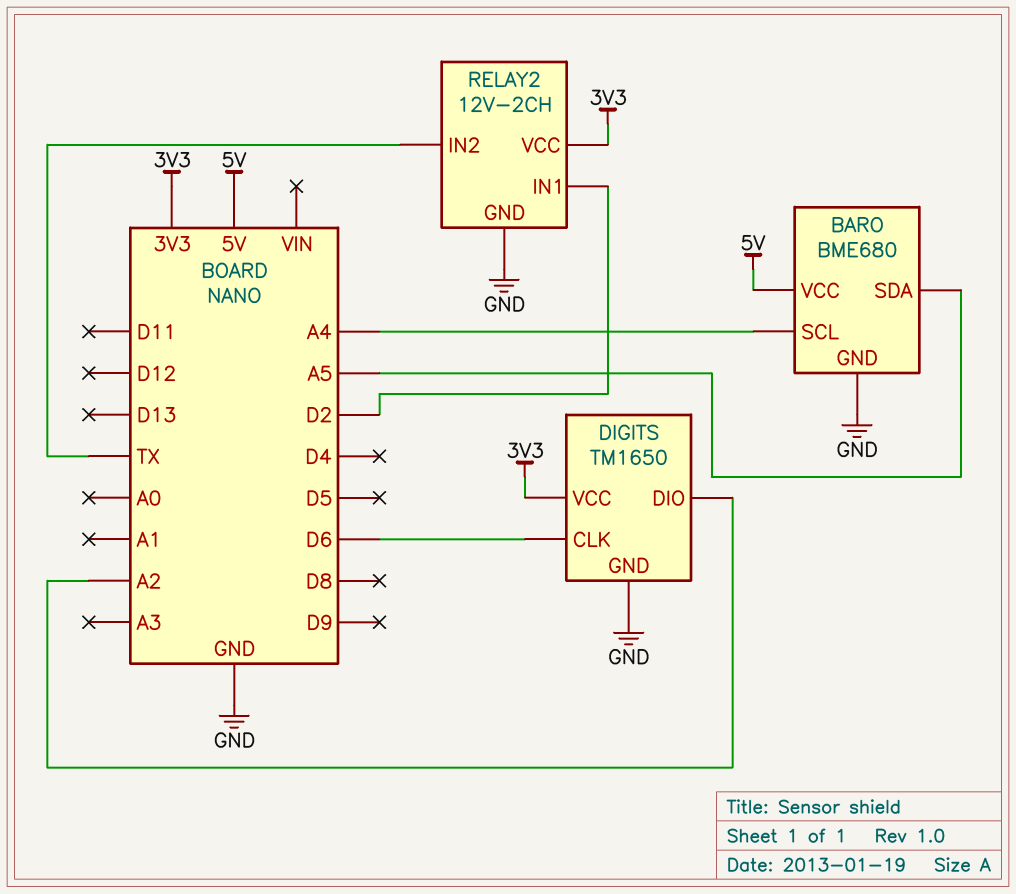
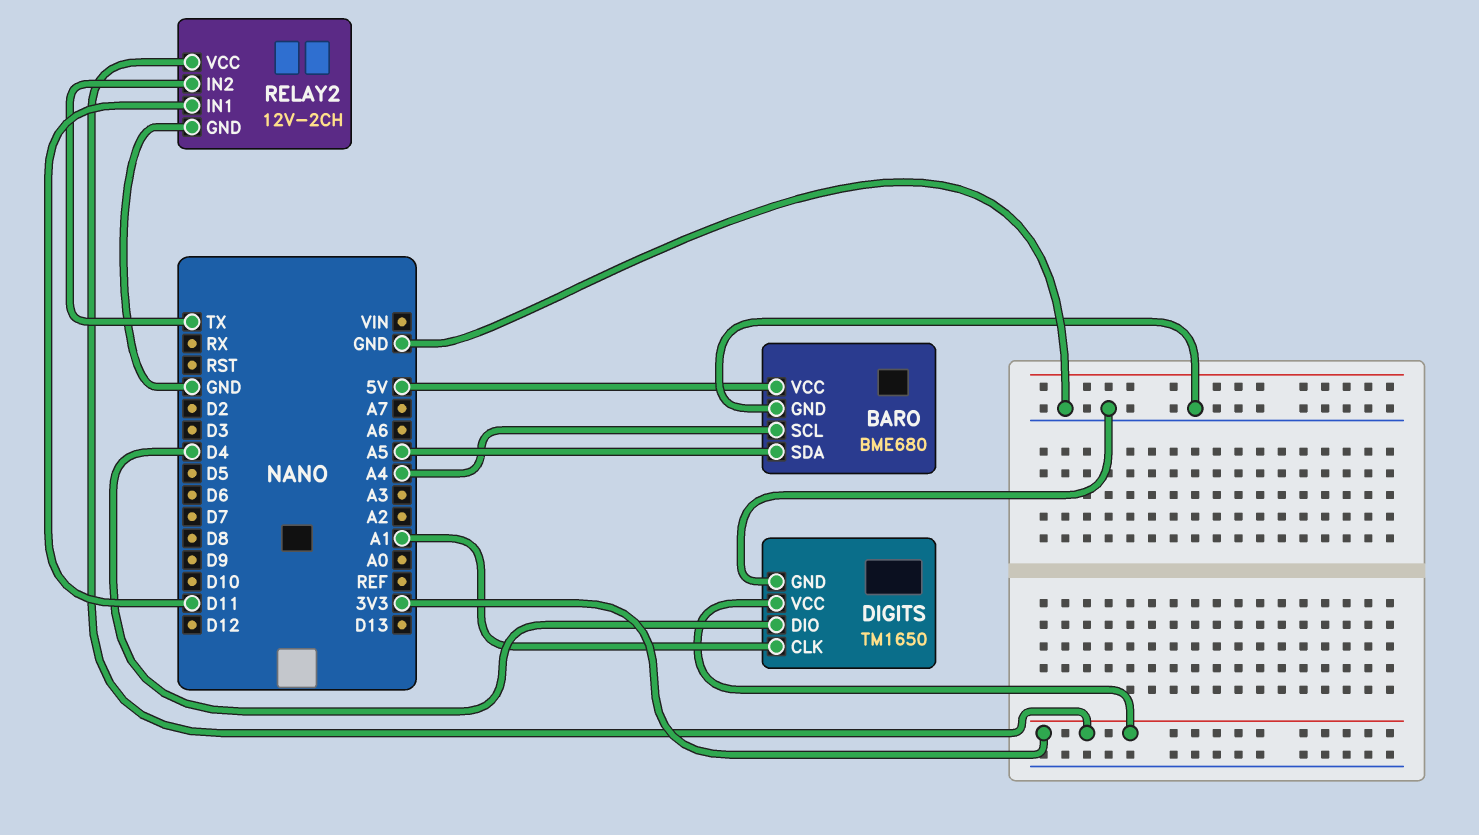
DIGITS pin CLK: D6 -> A1
DIGITS pin DIO: A2 -> D4
RELAY2 pin IN1: D2 -> D11

